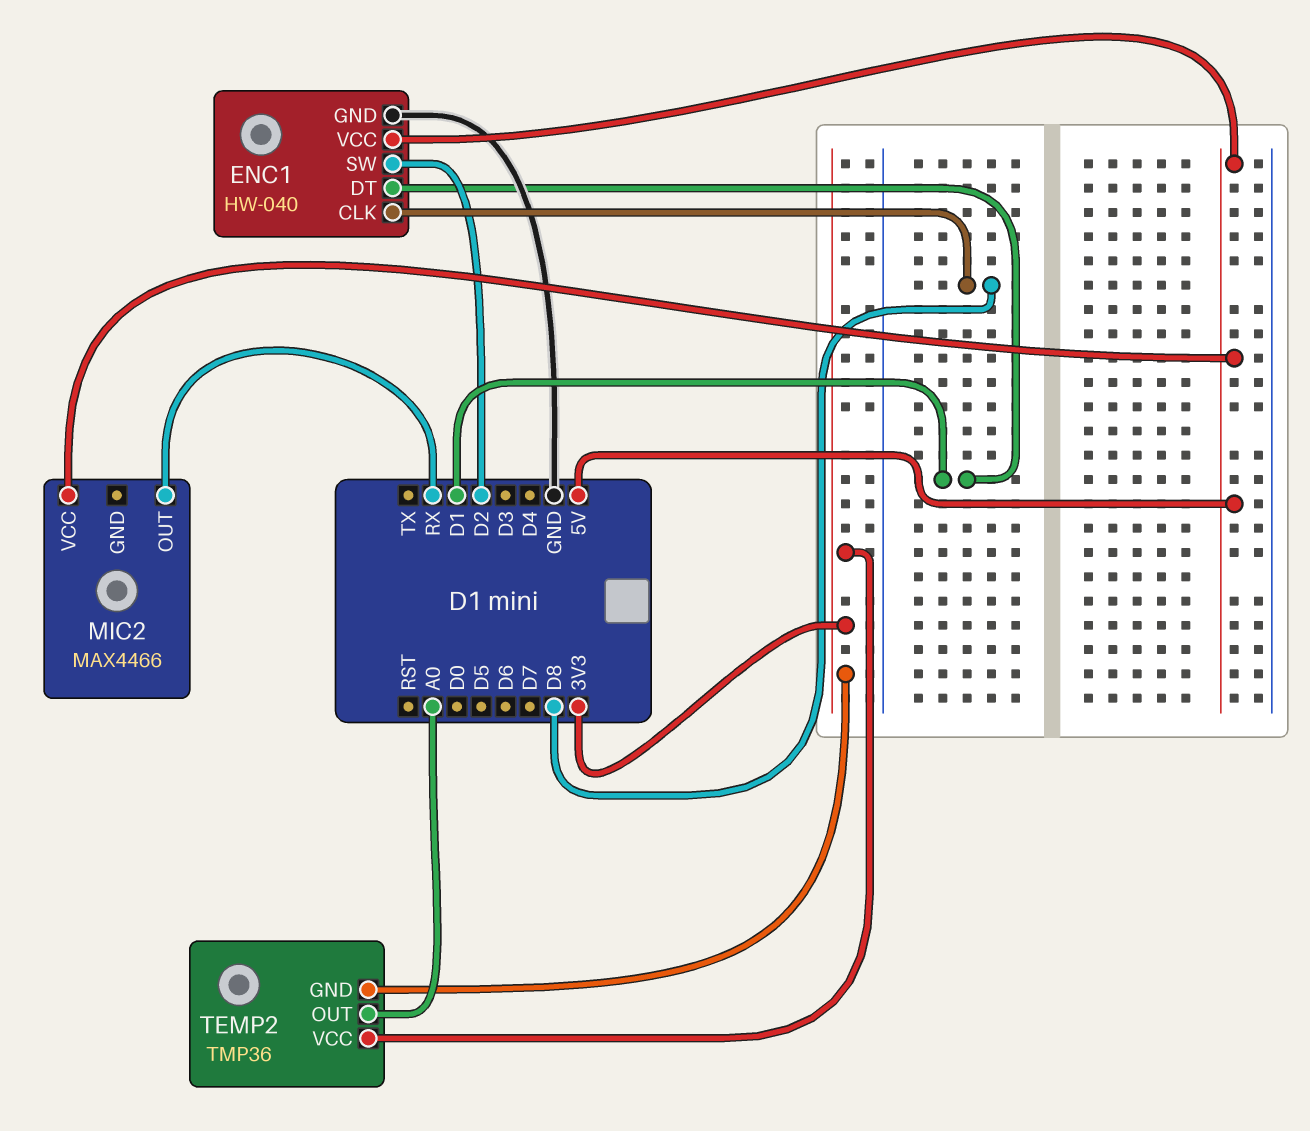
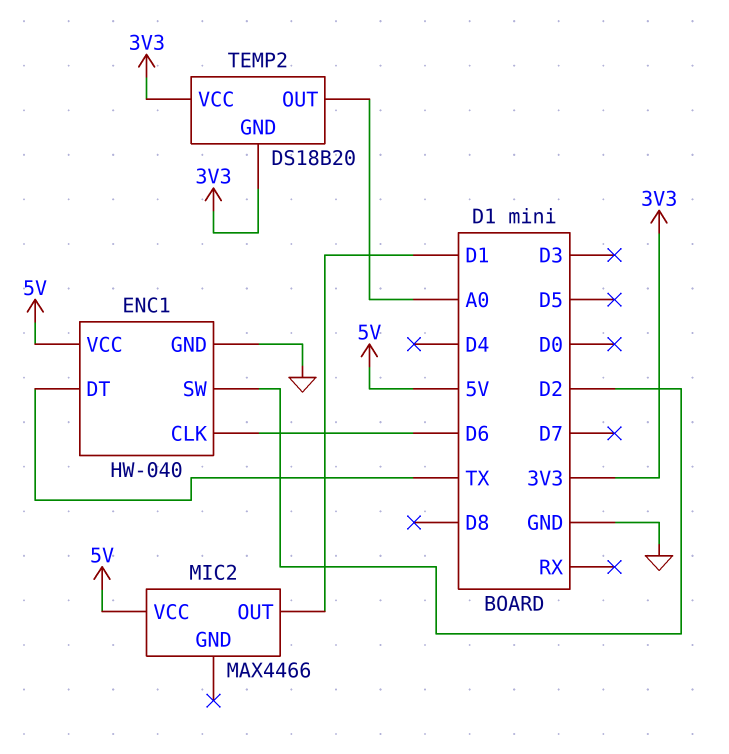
ENC1 pin CLK: D8 -> D6
ENC1 pin DT: D1 -> TX
MIC2 pin OUT: RX -> D1
TEMP2: TMP36 -> DS18B20

